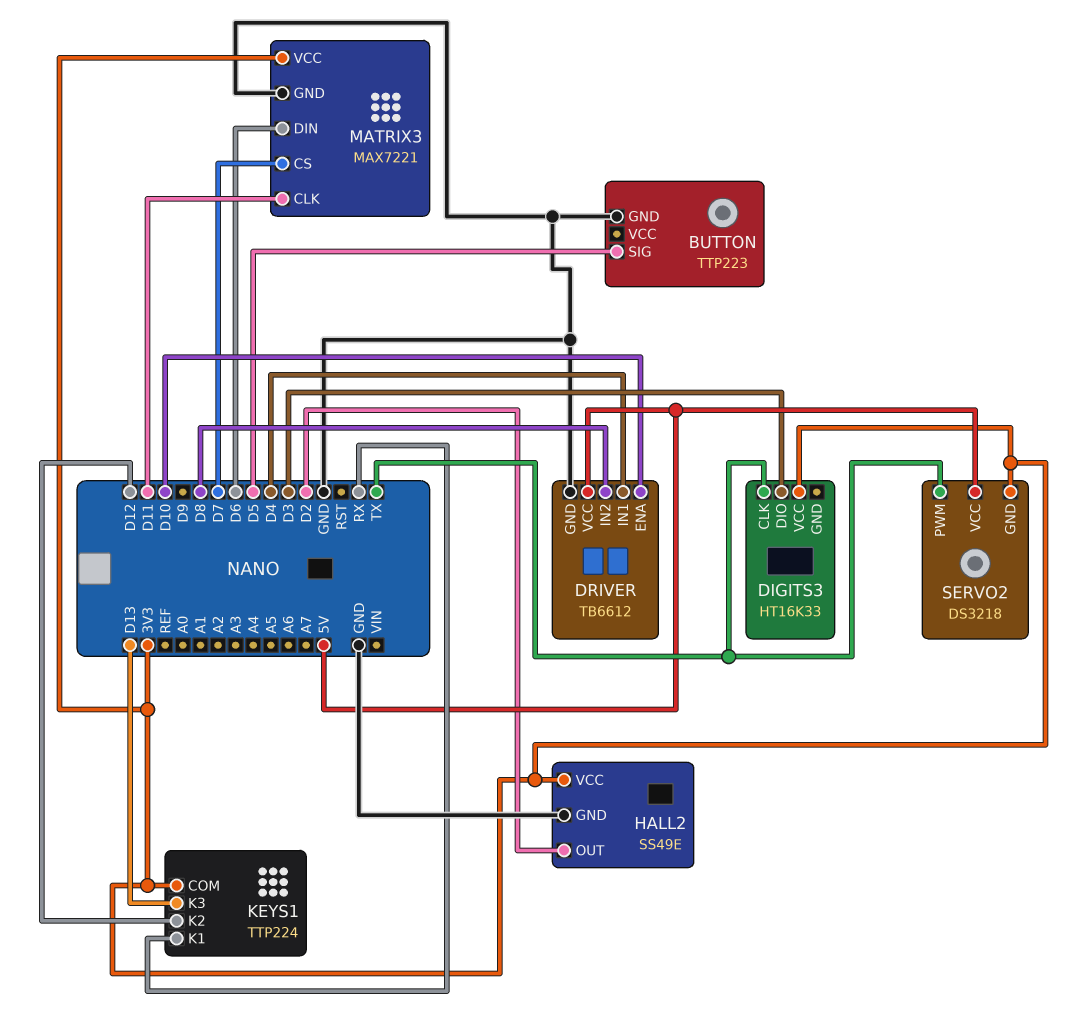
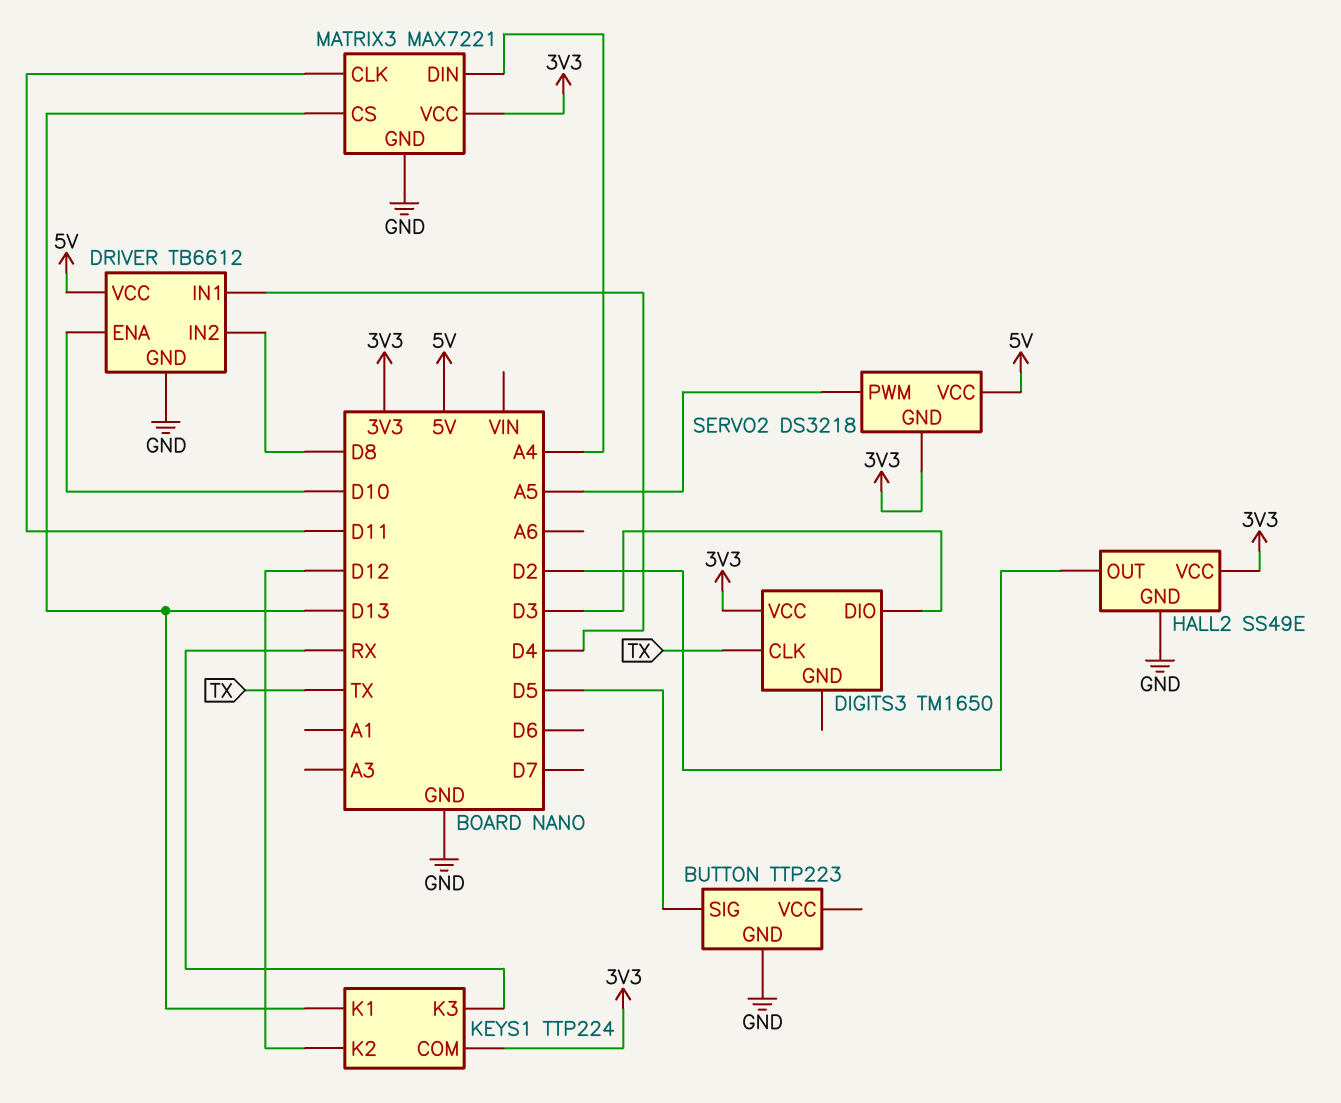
DIGITS3: HT16K33 -> TM1650
KEYS1 pin K1: RX -> D13
KEYS1 pin K3: D13 -> RX
MATRIX3 pin CS: D7 -> D13
MATRIX3 pin DIN: D6 -> A4
SERVO2 pin PWM: TX -> A5

